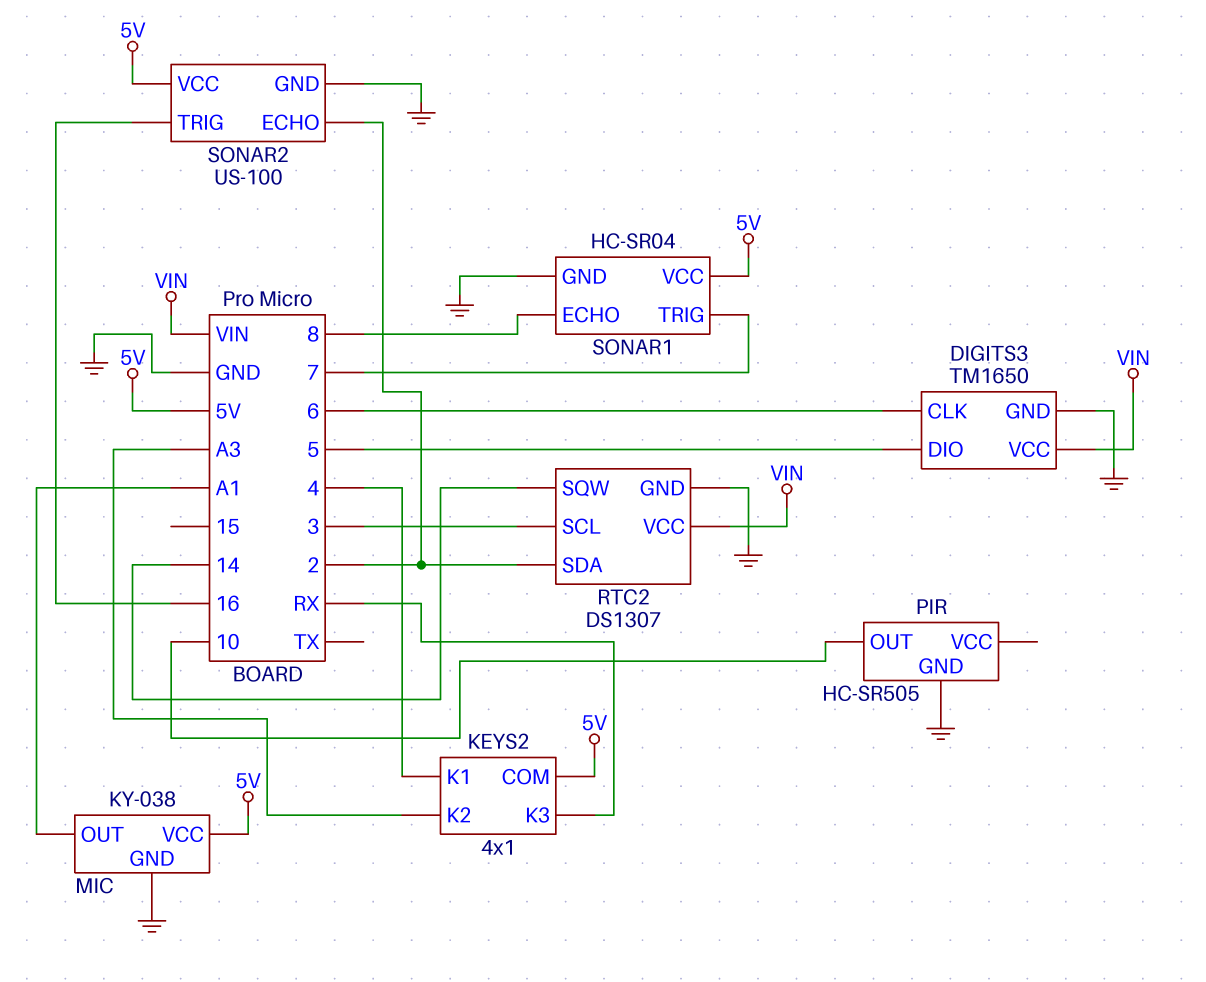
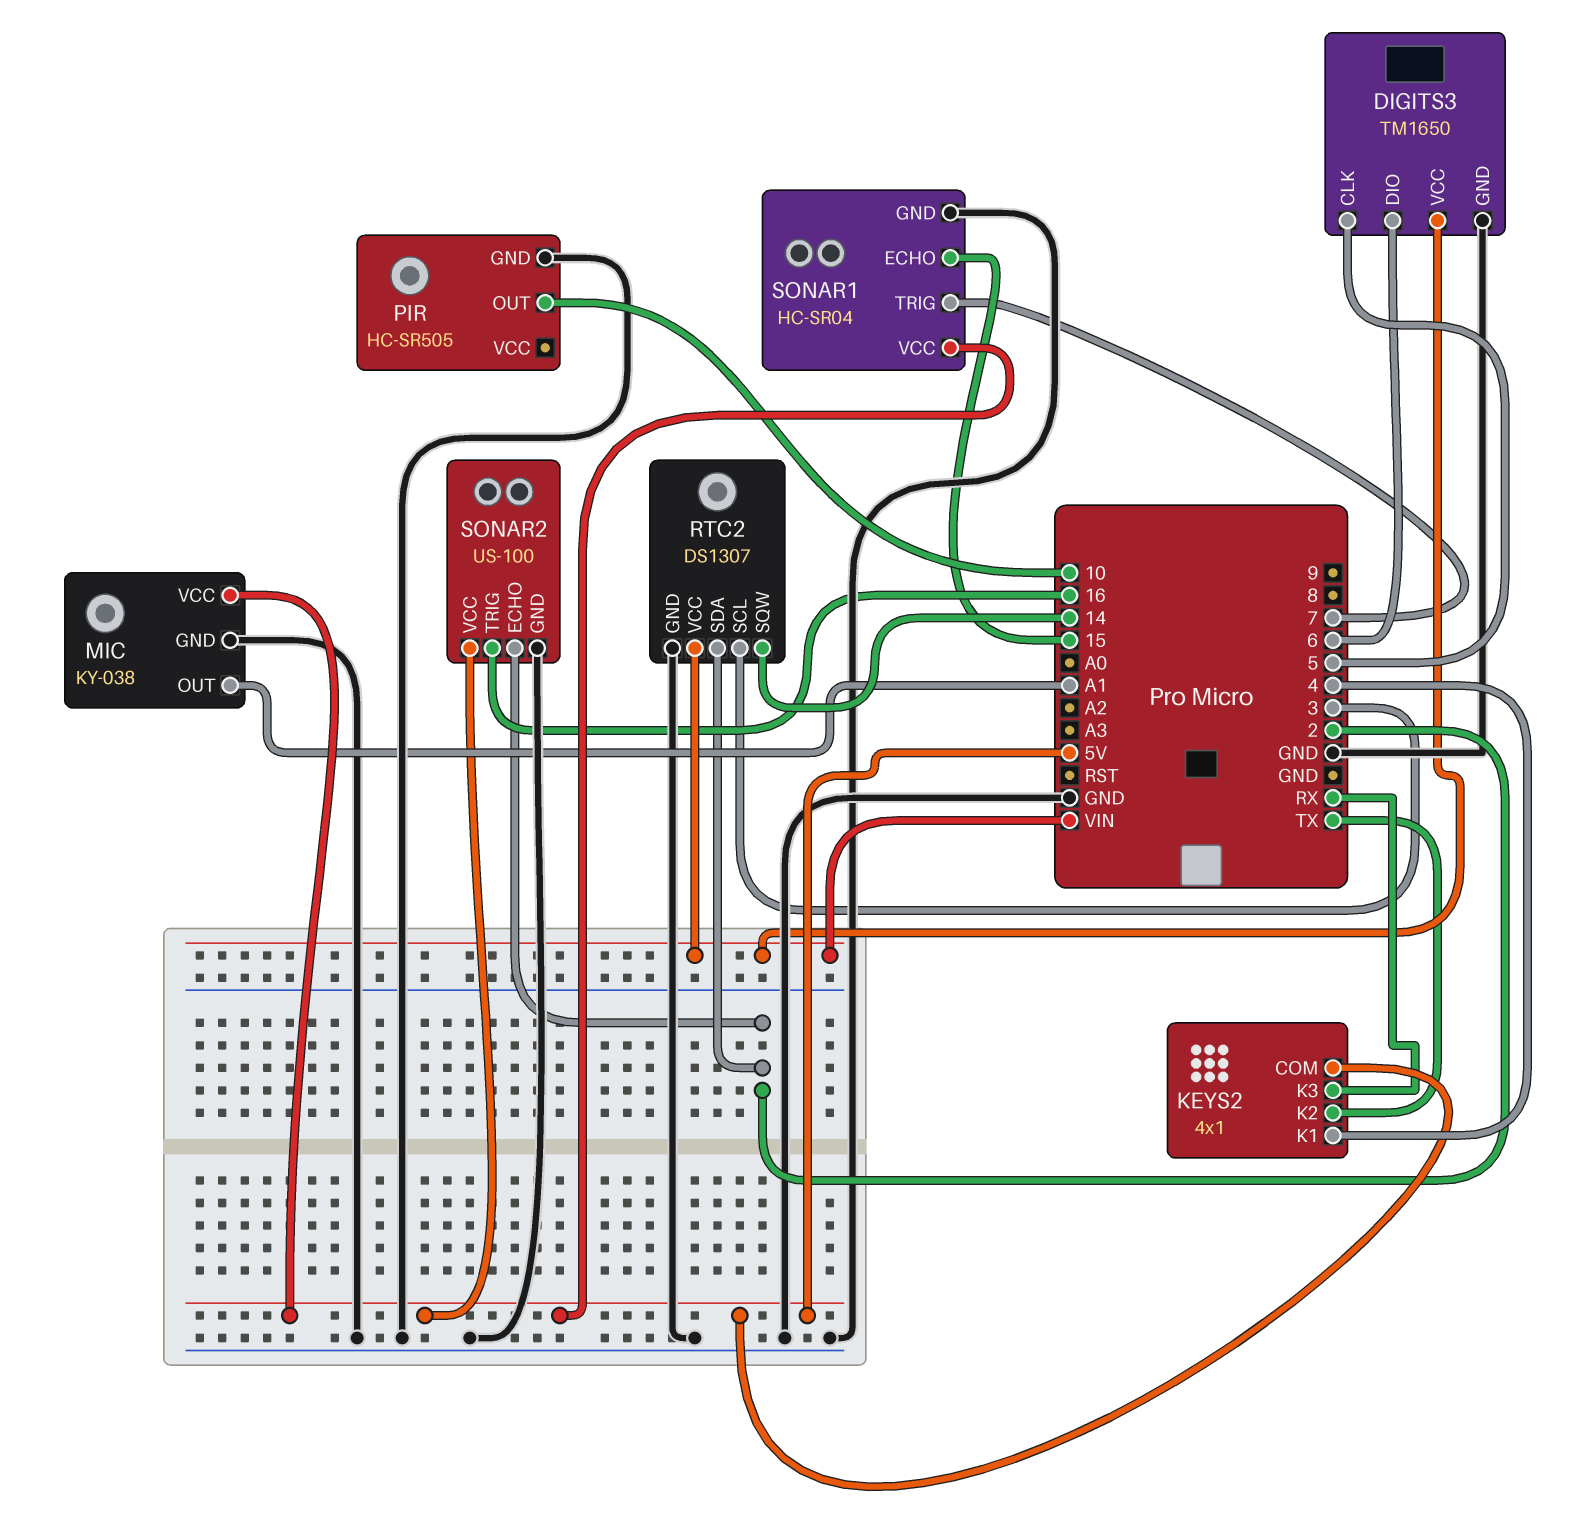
DIGITS3 pin CLK: 6 -> 5
DIGITS3 pin DIO: 5 -> 6
KEYS2 pin K2: A3 -> TX
SONAR1 pin ECHO: 8 -> 15

